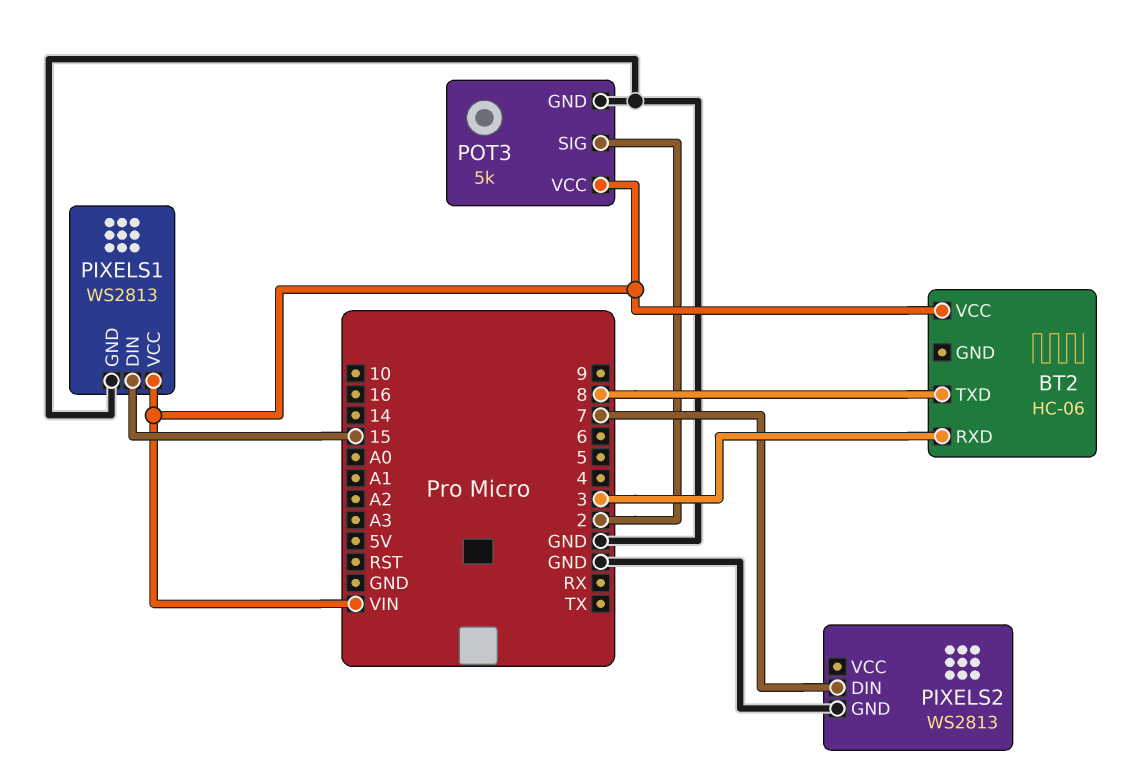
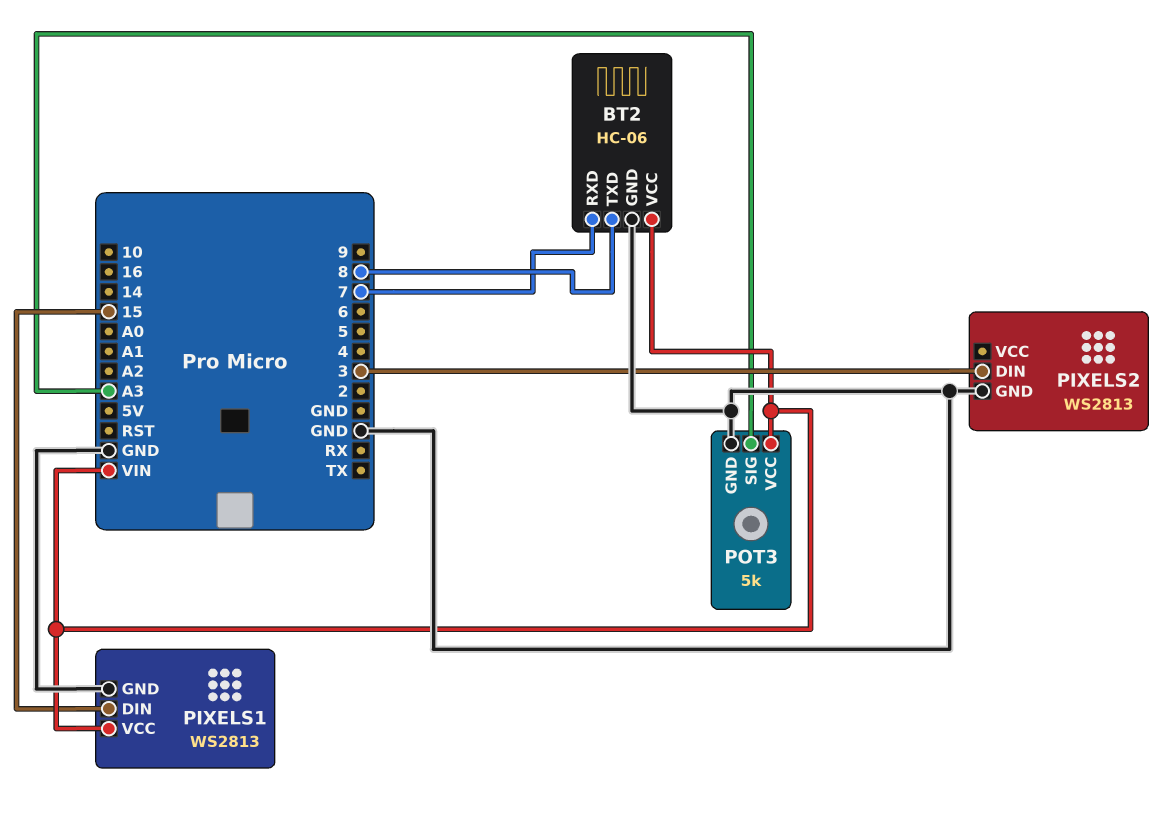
BT2 pin GND: none -> GND
BT2 pin RXD: 3 -> 7
PIXELS2 pin DIN: 7 -> 3
POT3 pin SIG: 2 -> A3

